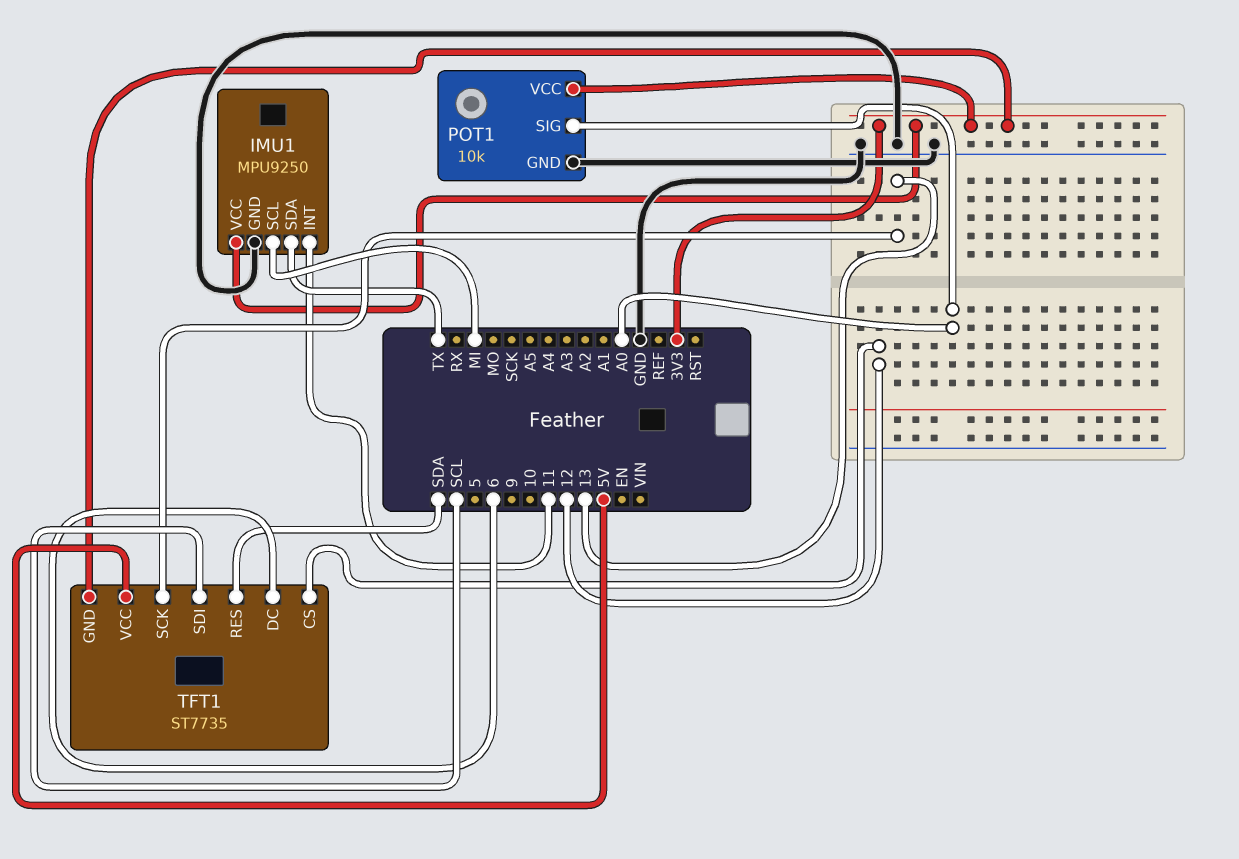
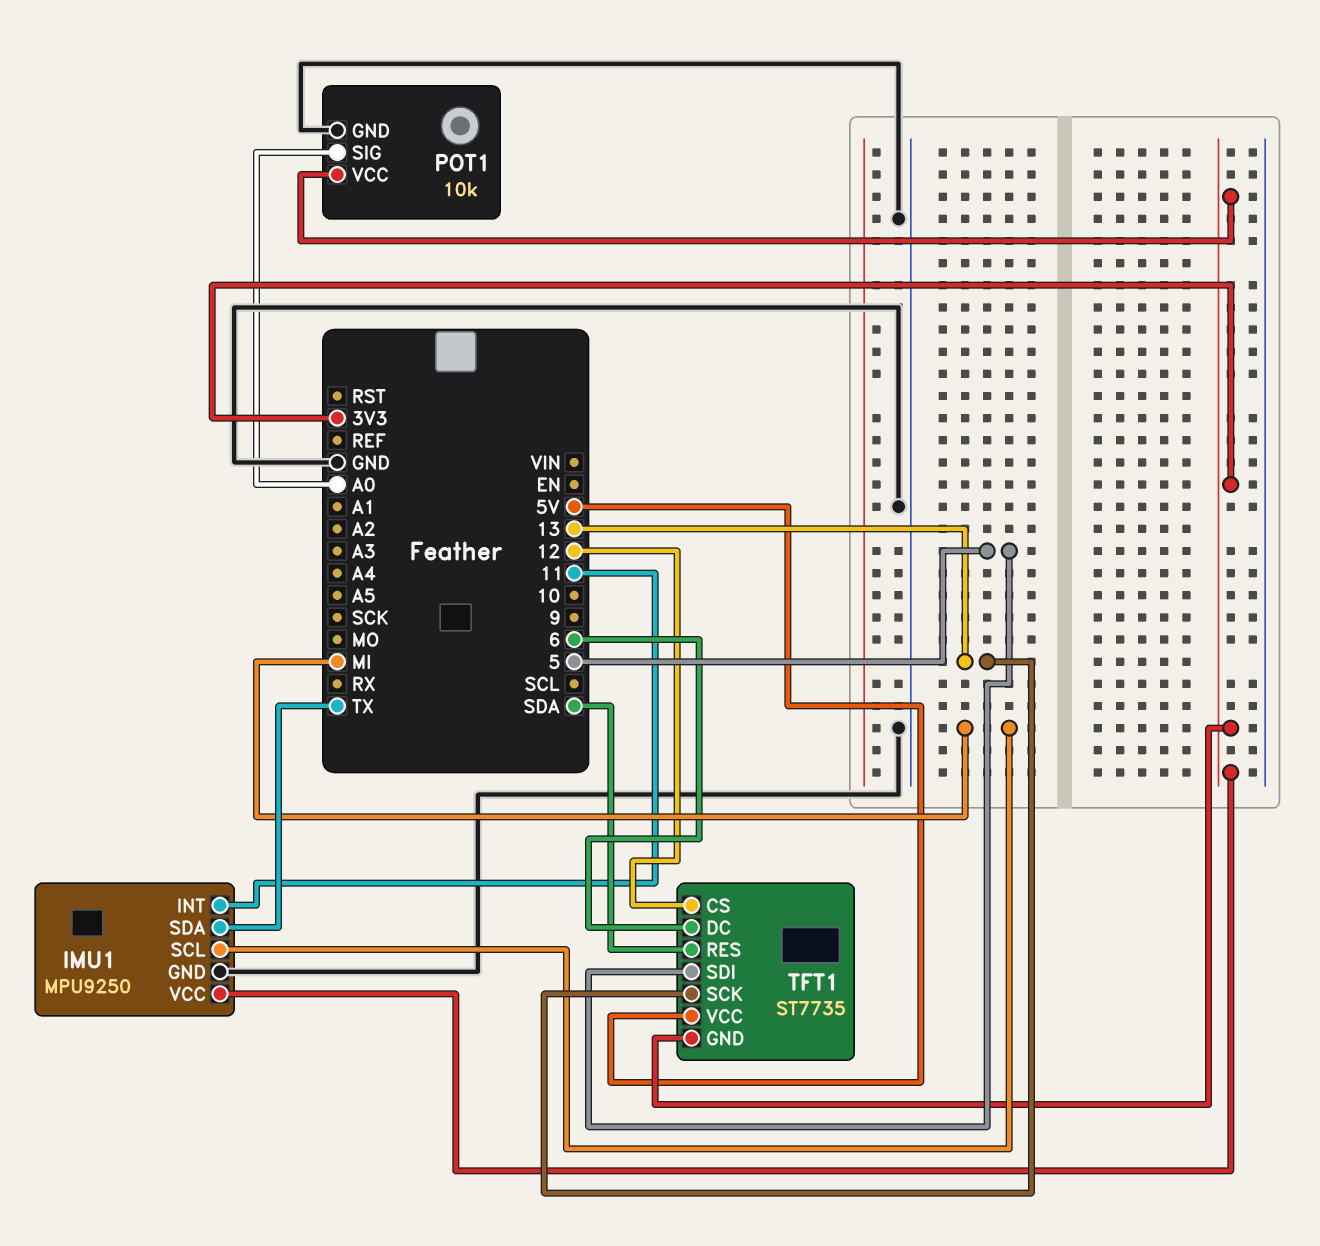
TFT1 pin SDI: SCL -> 5

